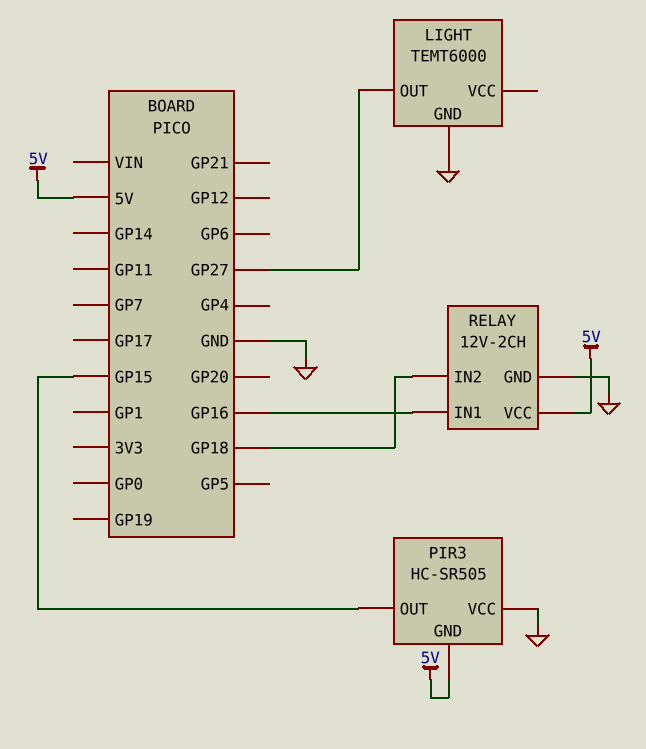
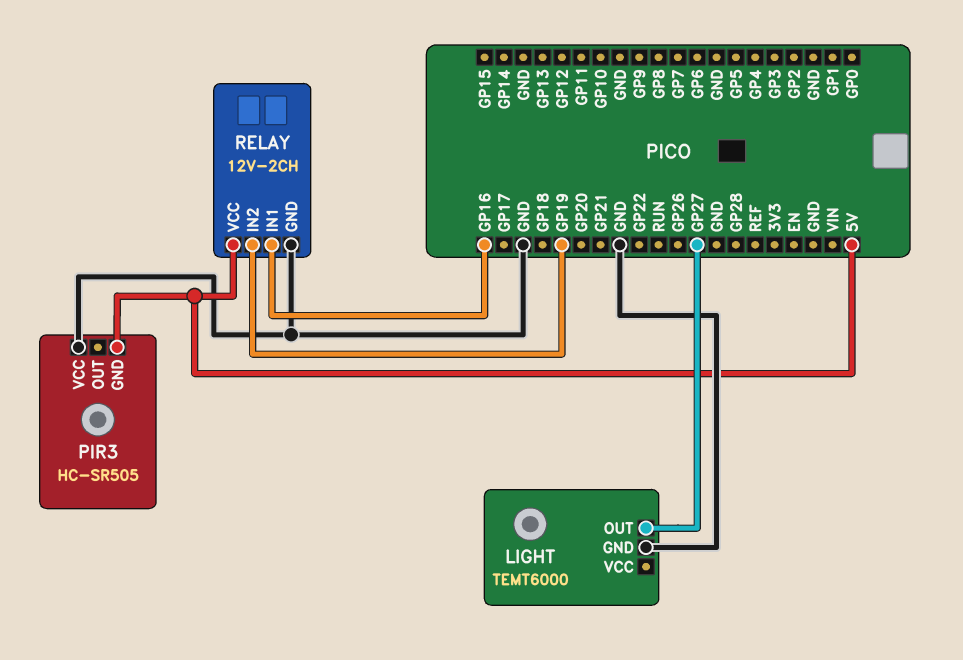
PIR3 pin OUT: GP15 -> none
RELAY pin IN2: GP18 -> GP19

